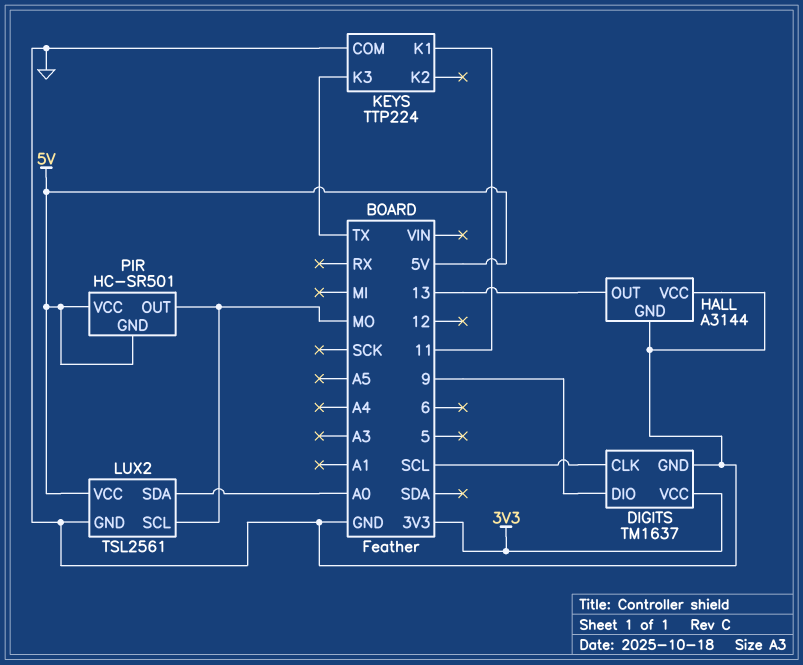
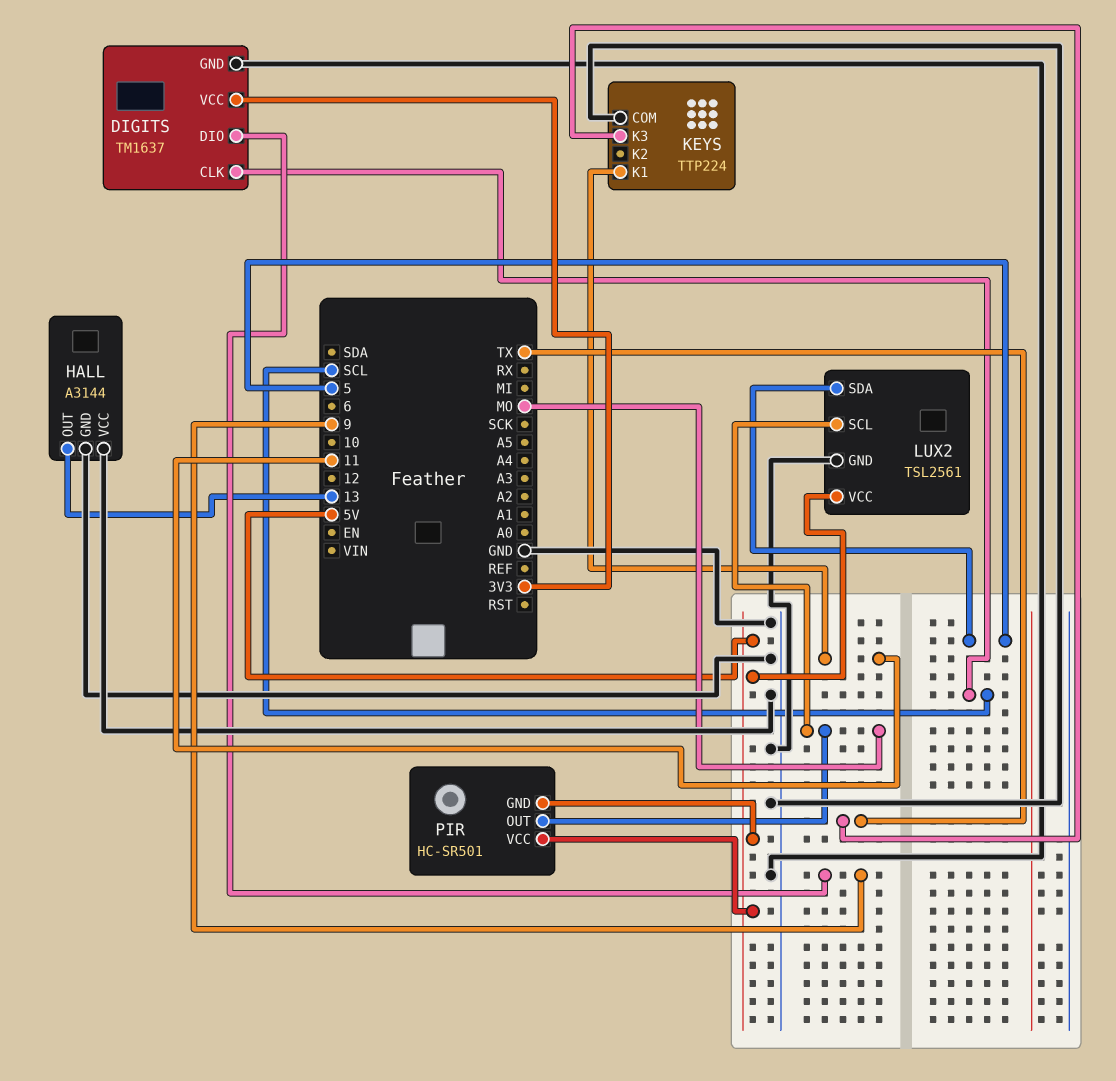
LUX2 pin SDA: A0 -> 5

